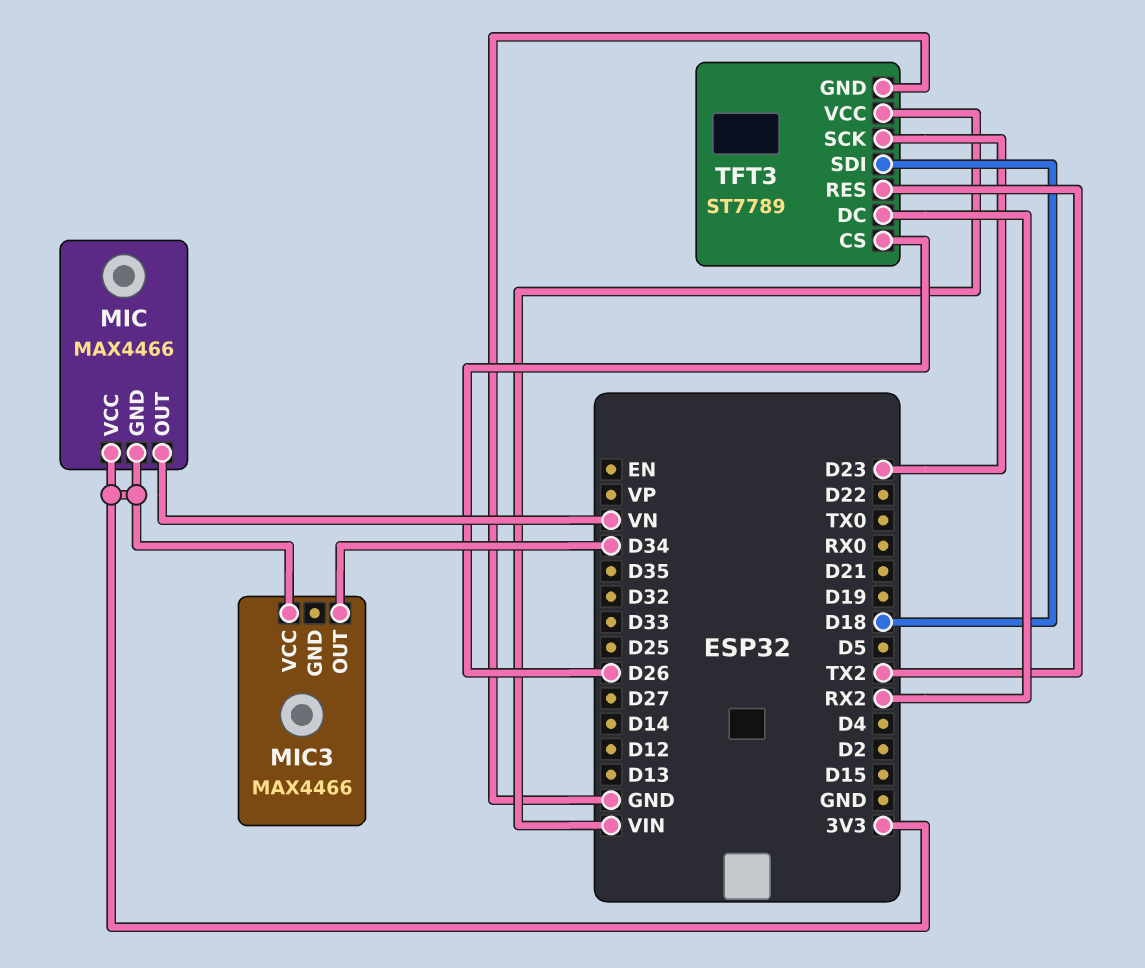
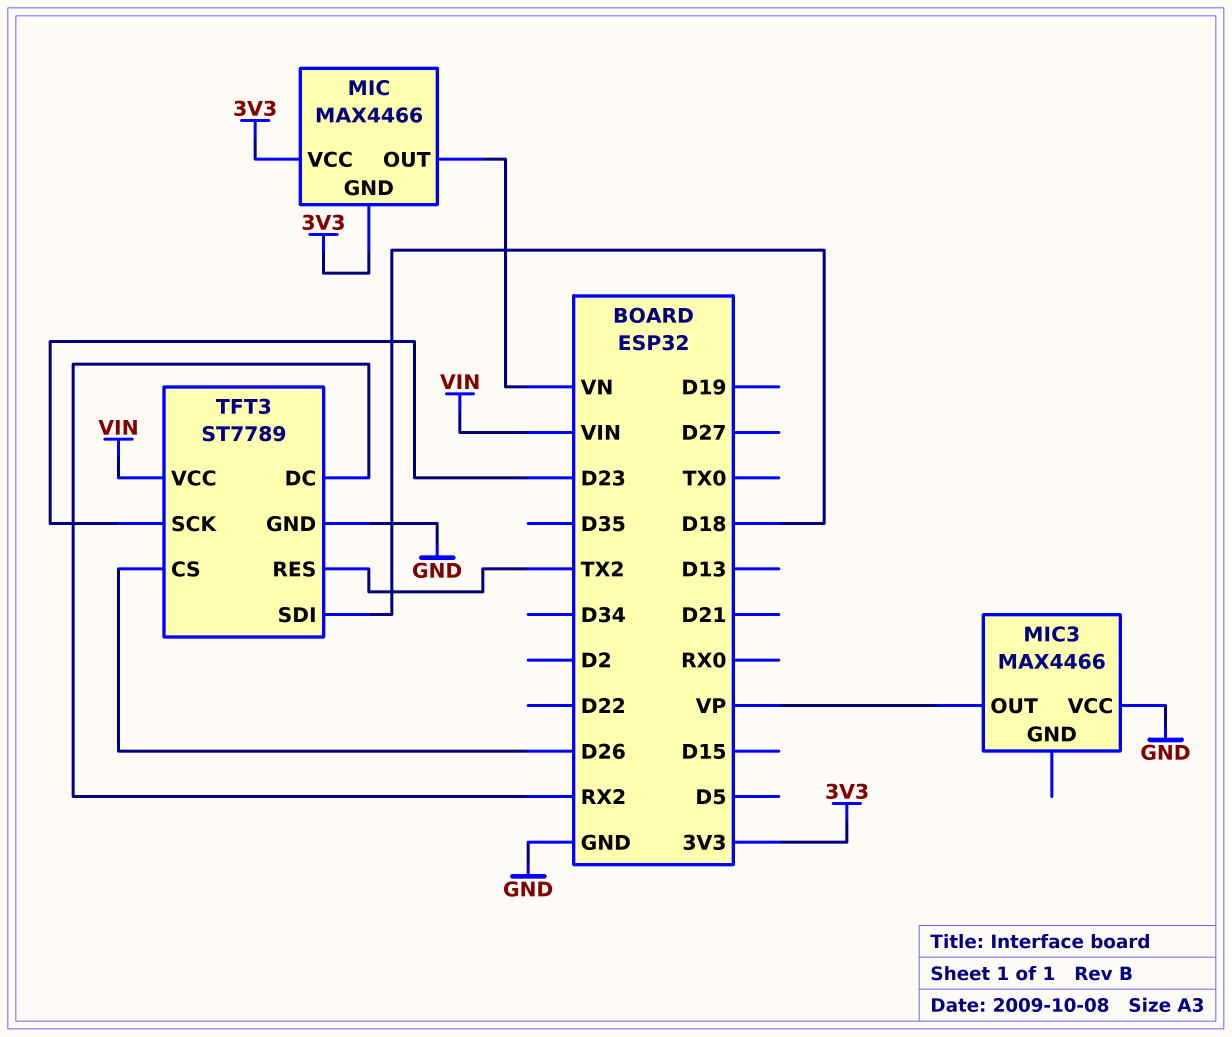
MIC3 pin OUT: D34 -> VP
MIC3 pin VCC: 3V3 -> GND

